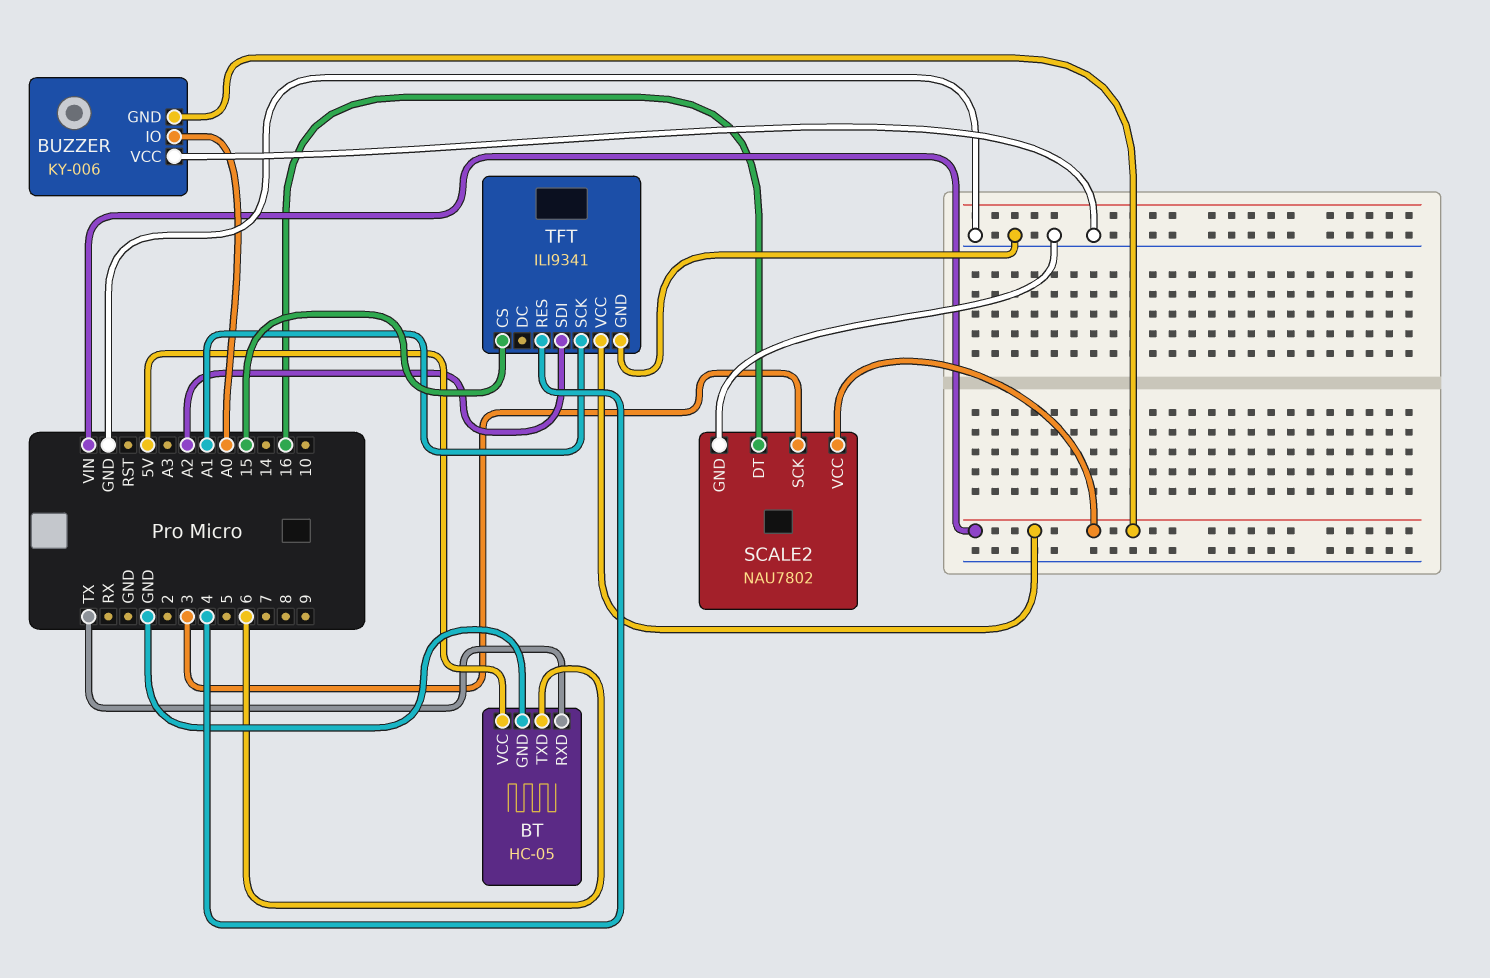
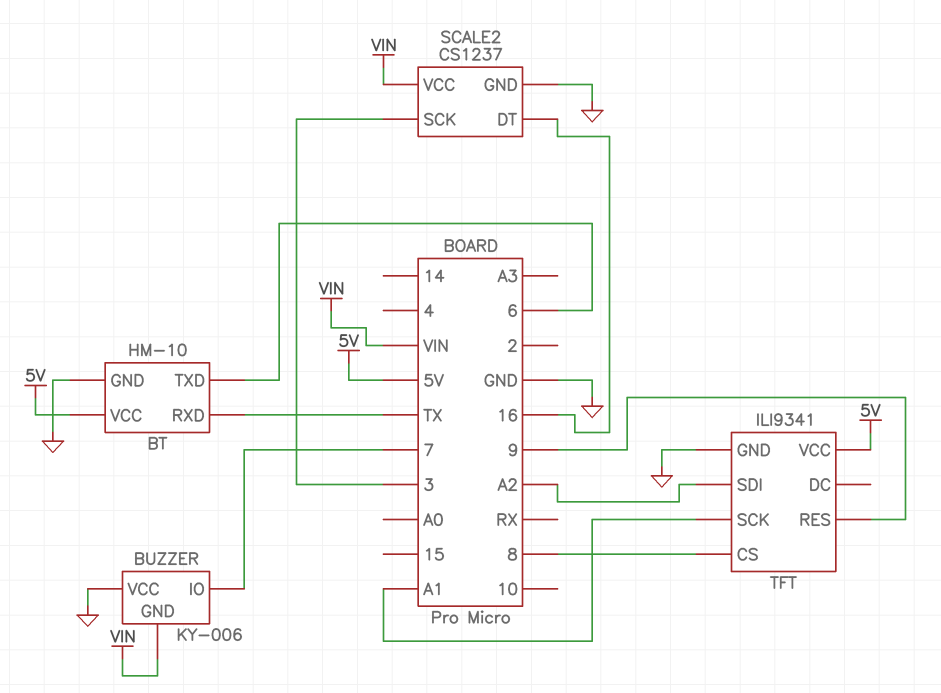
BT: HC-05 -> HM-10
BUZZER pin IO: A0 -> 7
SCALE2: NAU7802 -> CS1237
TFT pin CS: 15 -> 8
TFT pin RES: 4 -> 9
TFT pin VCC: VIN -> 5V

